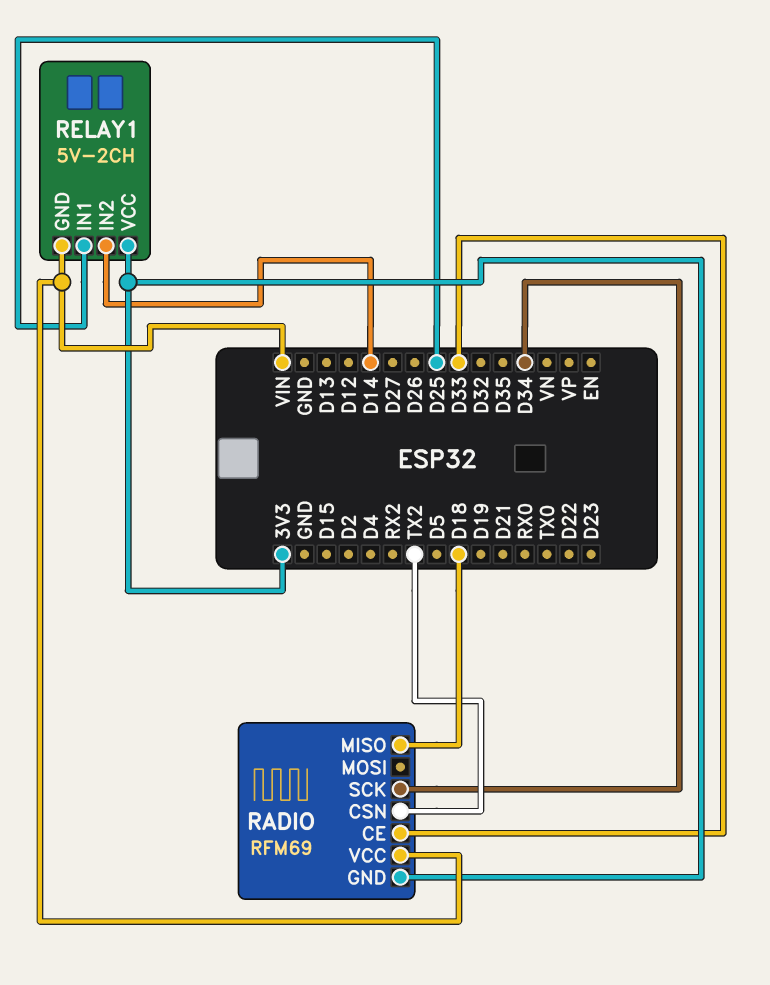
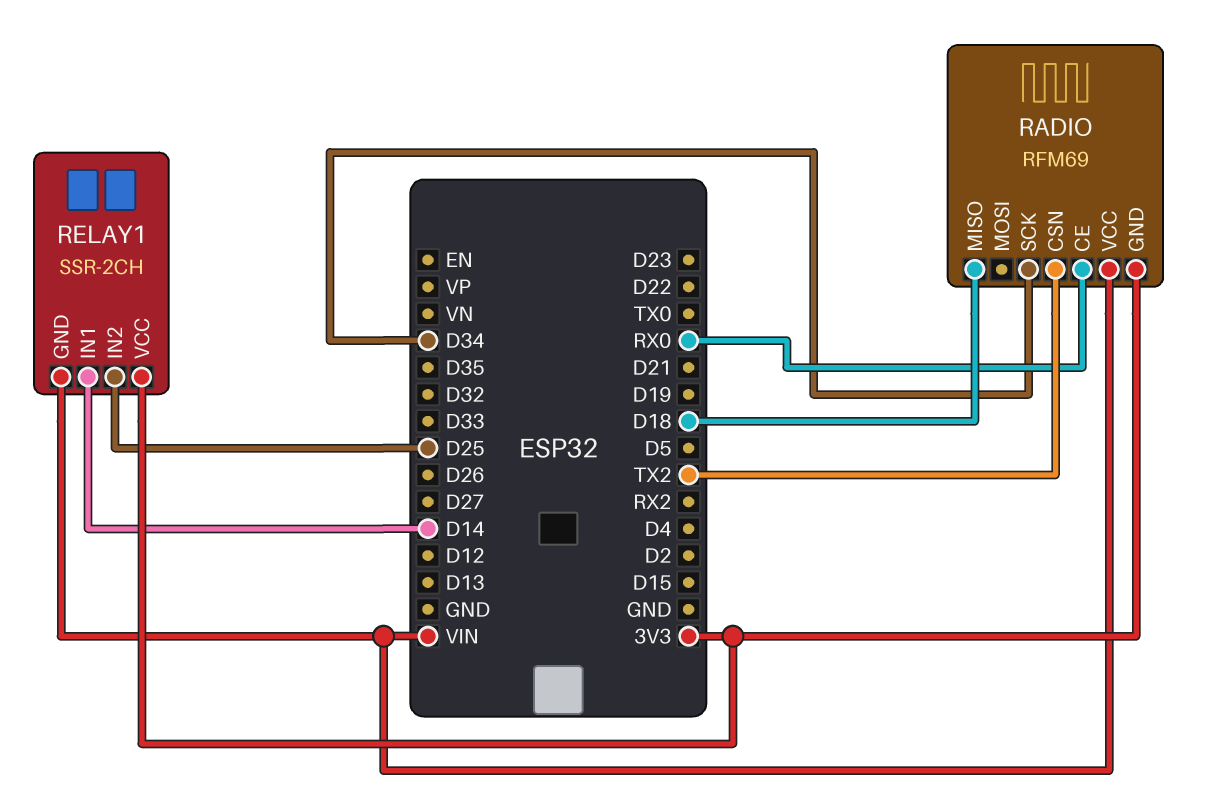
RADIO pin CE: D33 -> RX0
RELAY1: 5V-2CH -> SSR-2CH
RELAY1 pin IN1: D25 -> D14
RELAY1 pin IN2: D14 -> D25

